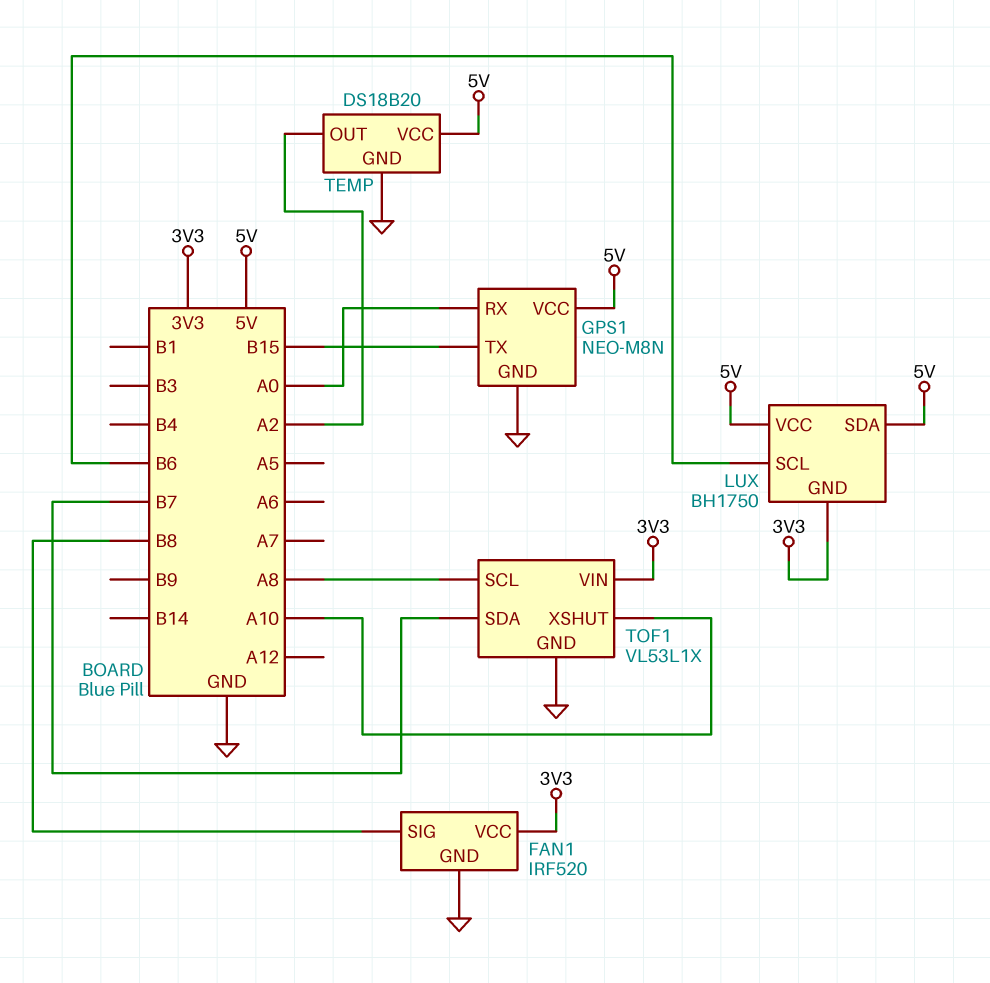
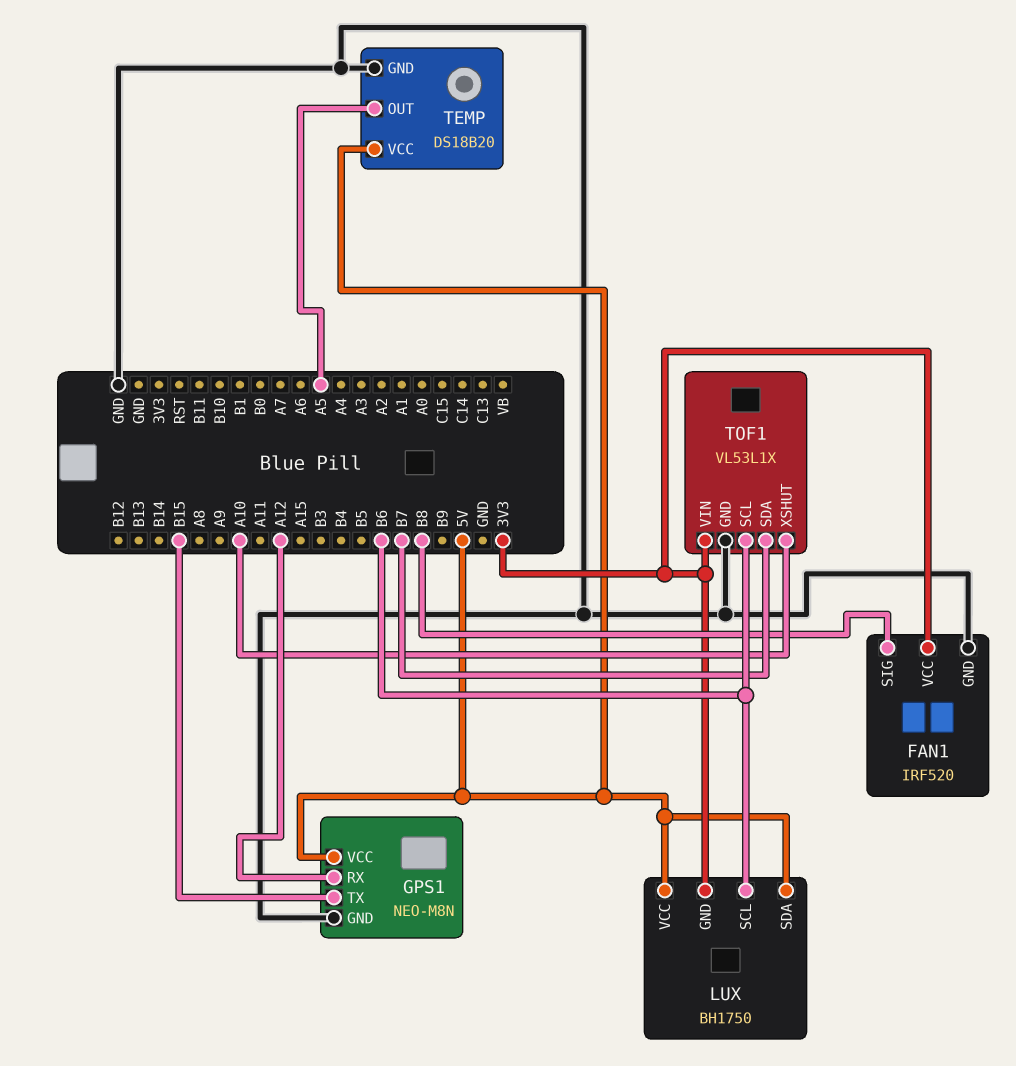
GPS1 pin RX: A0 -> A12
TEMP pin OUT: A2 -> A5
TOF1 pin SCL: A8 -> B6

